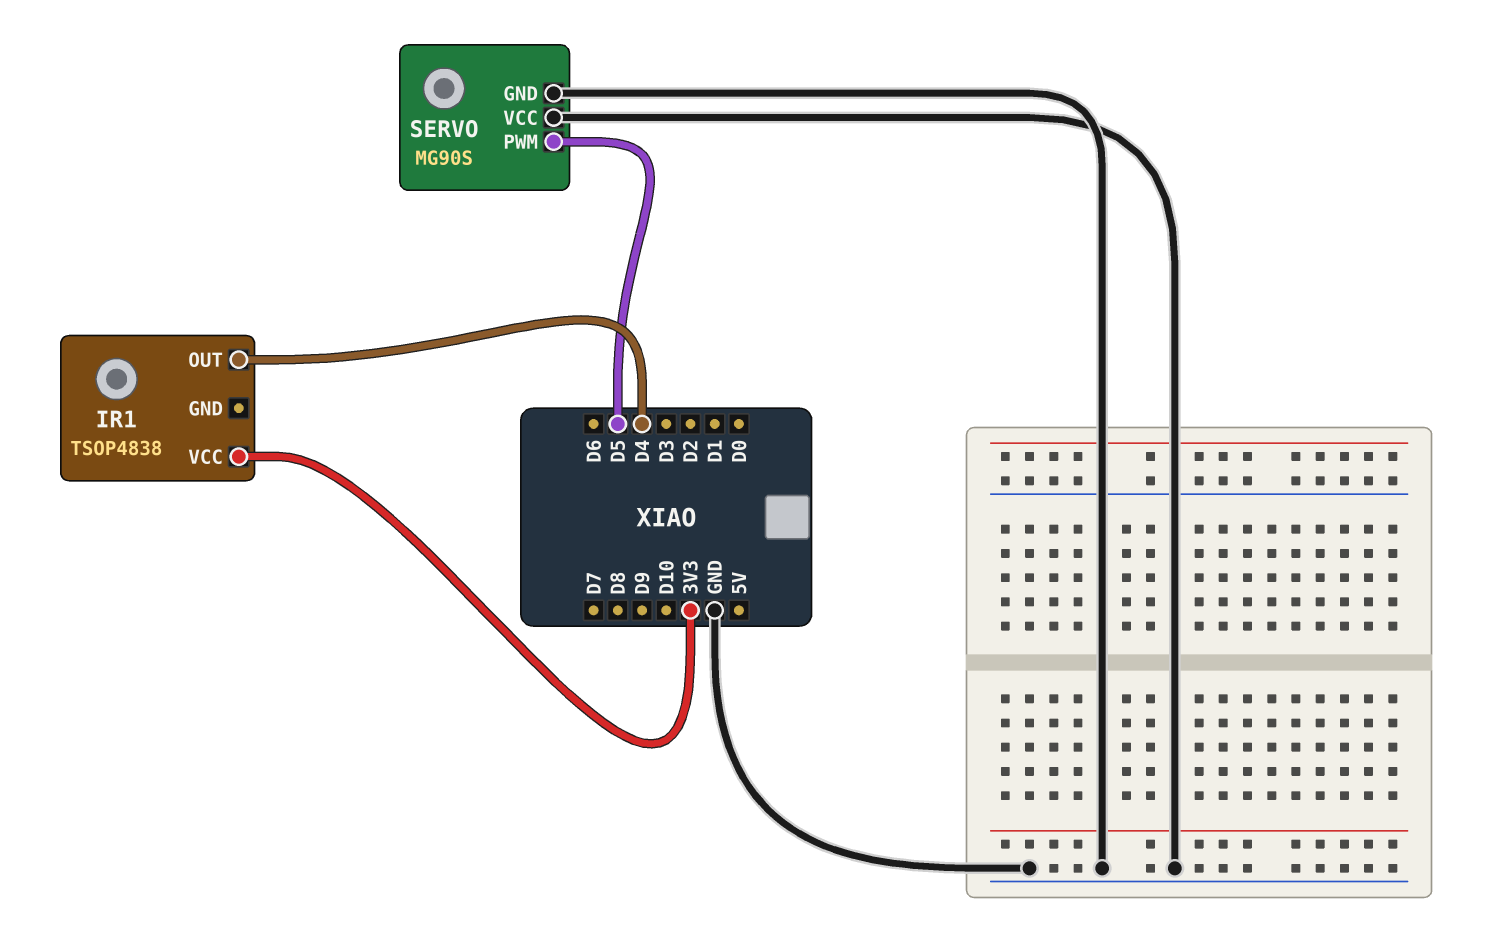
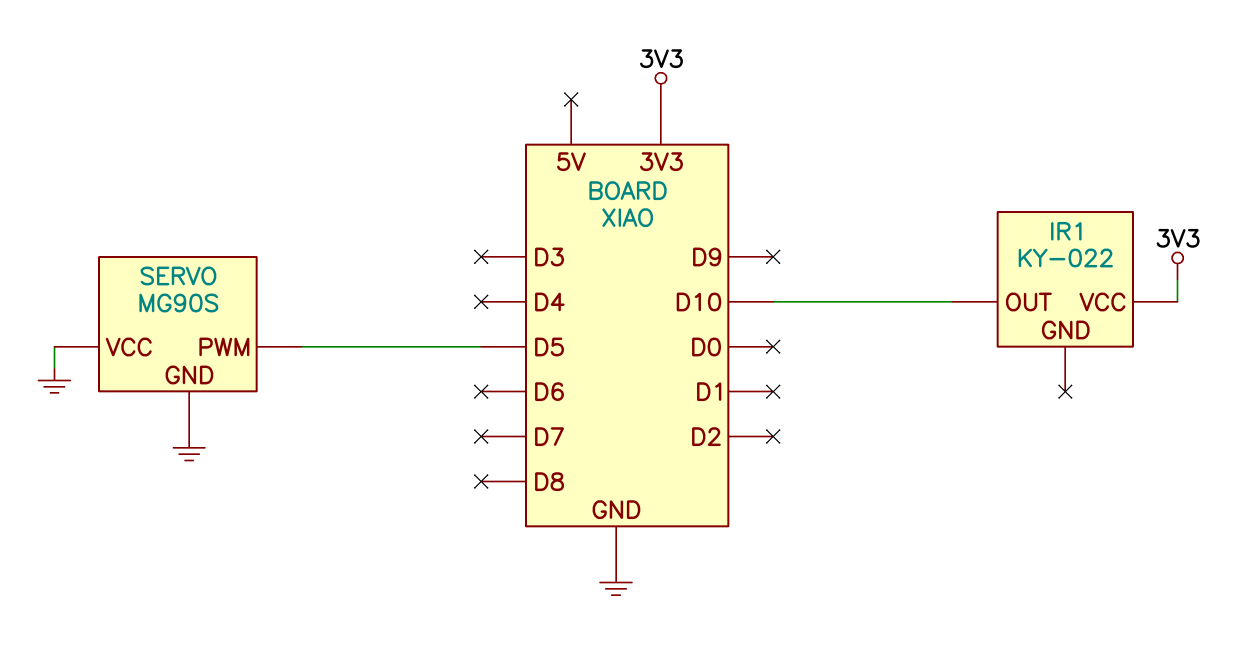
IR1: TSOP4838 -> KY-022
IR1 pin OUT: D4 -> D10

